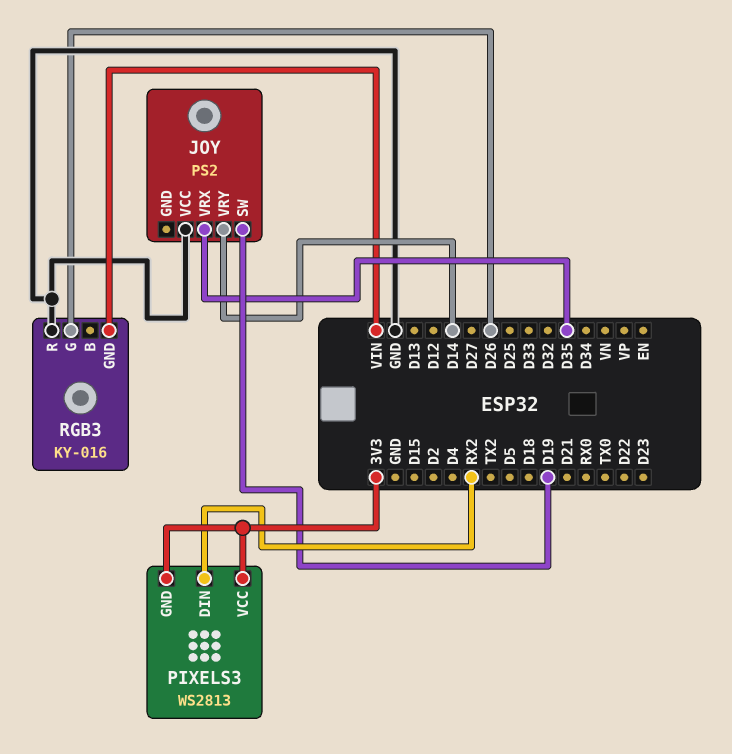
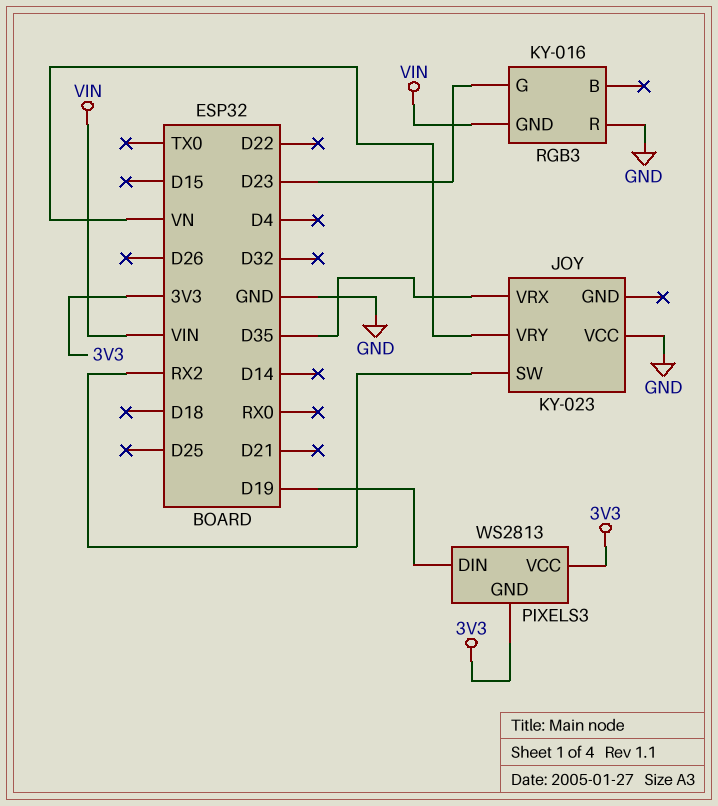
JOY: PS2 -> KY-023
JOY pin SW: D19 -> RX2
JOY pin VRY: D14 -> VN
PIXELS3 pin DIN: RX2 -> D19
RGB3 pin G: D26 -> D23

